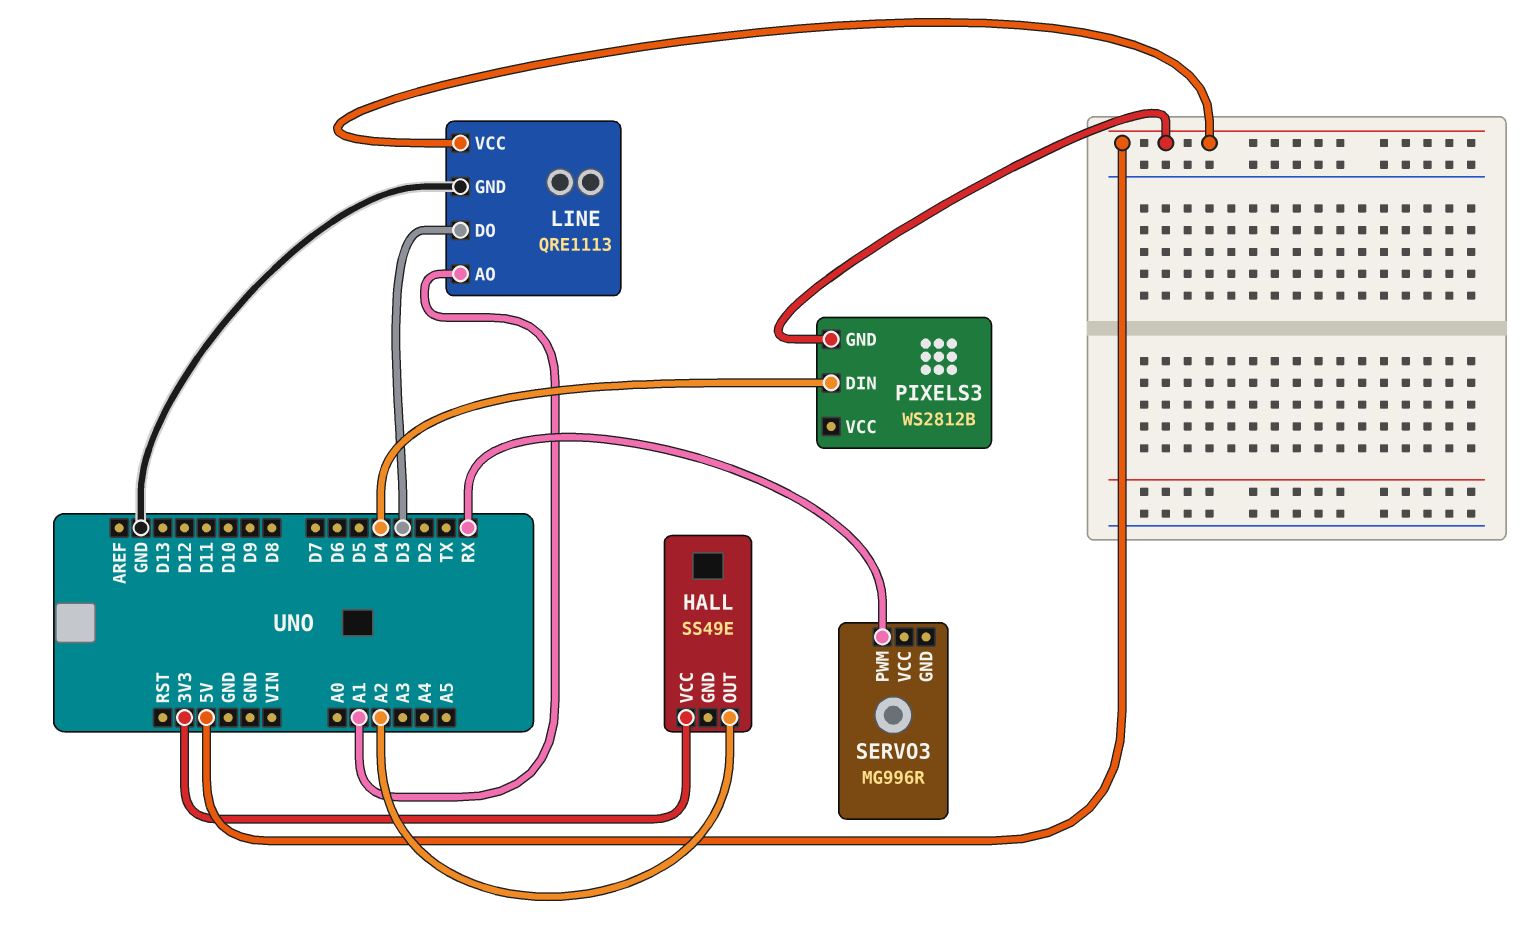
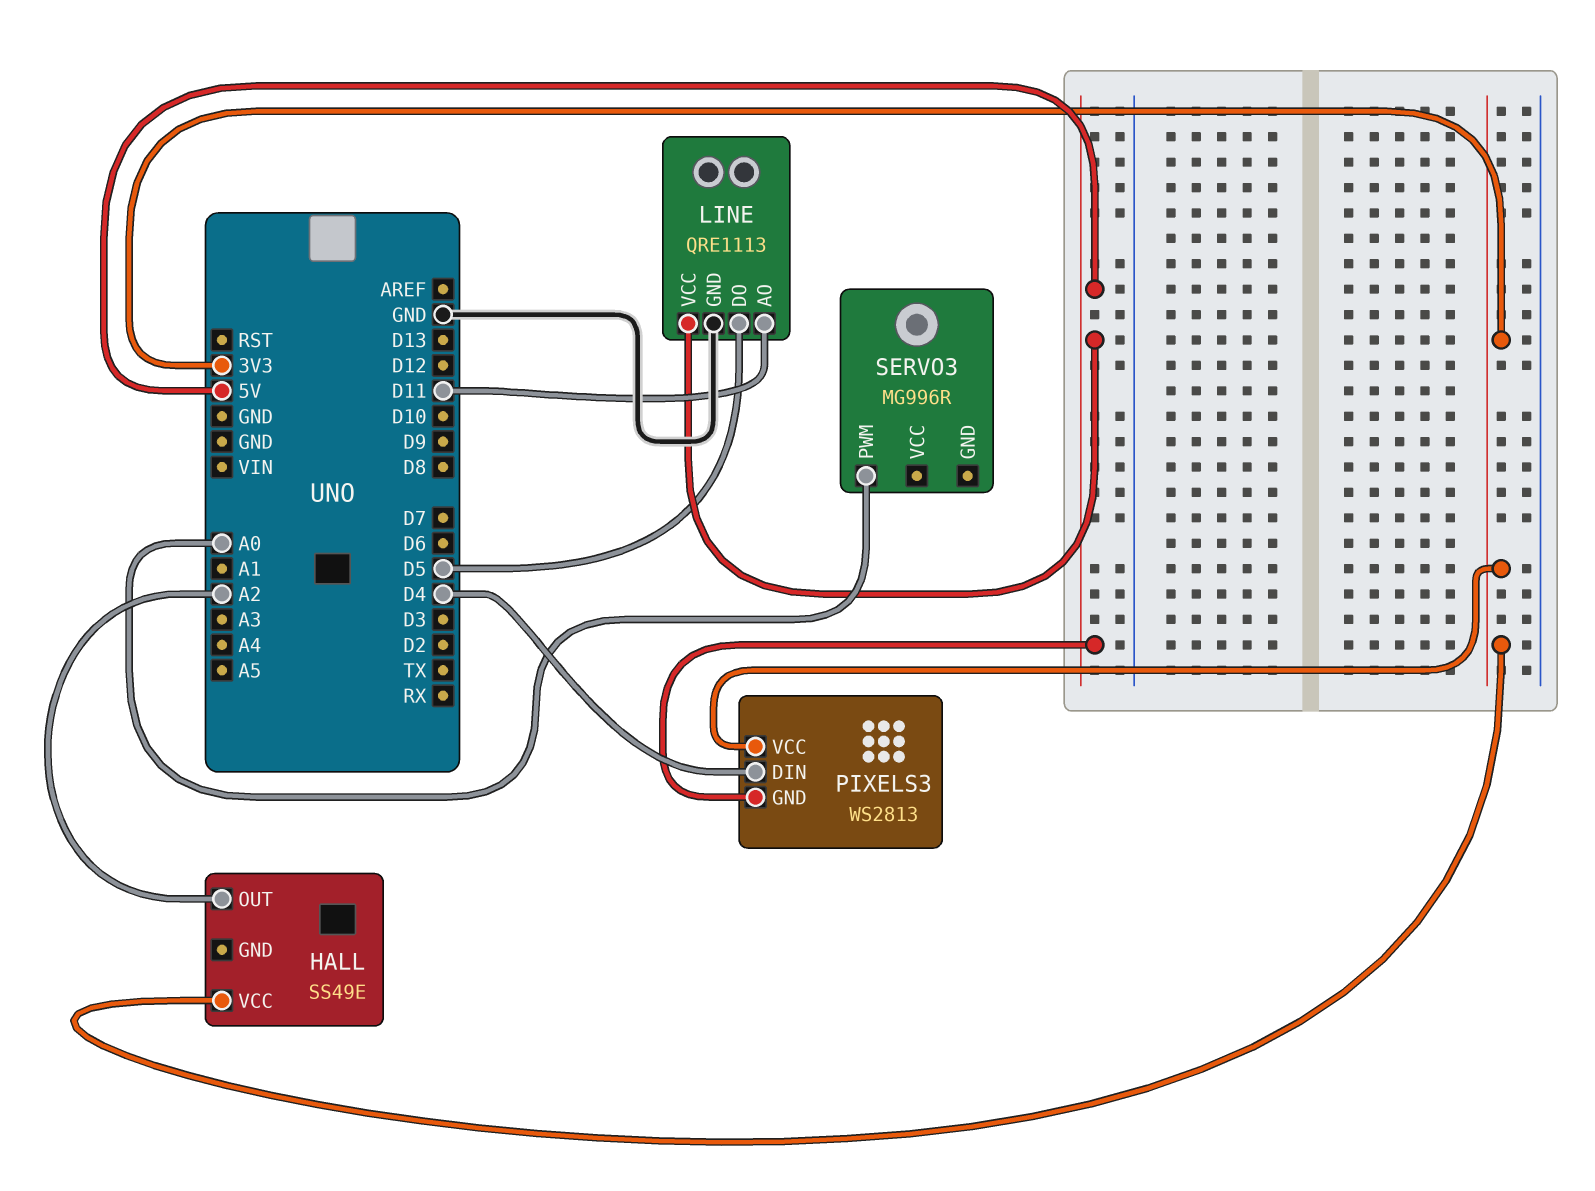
LINE pin AO: A1 -> D11
LINE pin DO: D3 -> D5
PIXELS3: WS2812B -> WS2813
PIXELS3 pin VCC: none -> 3V3
SERVO3 pin PWM: RX -> A0

